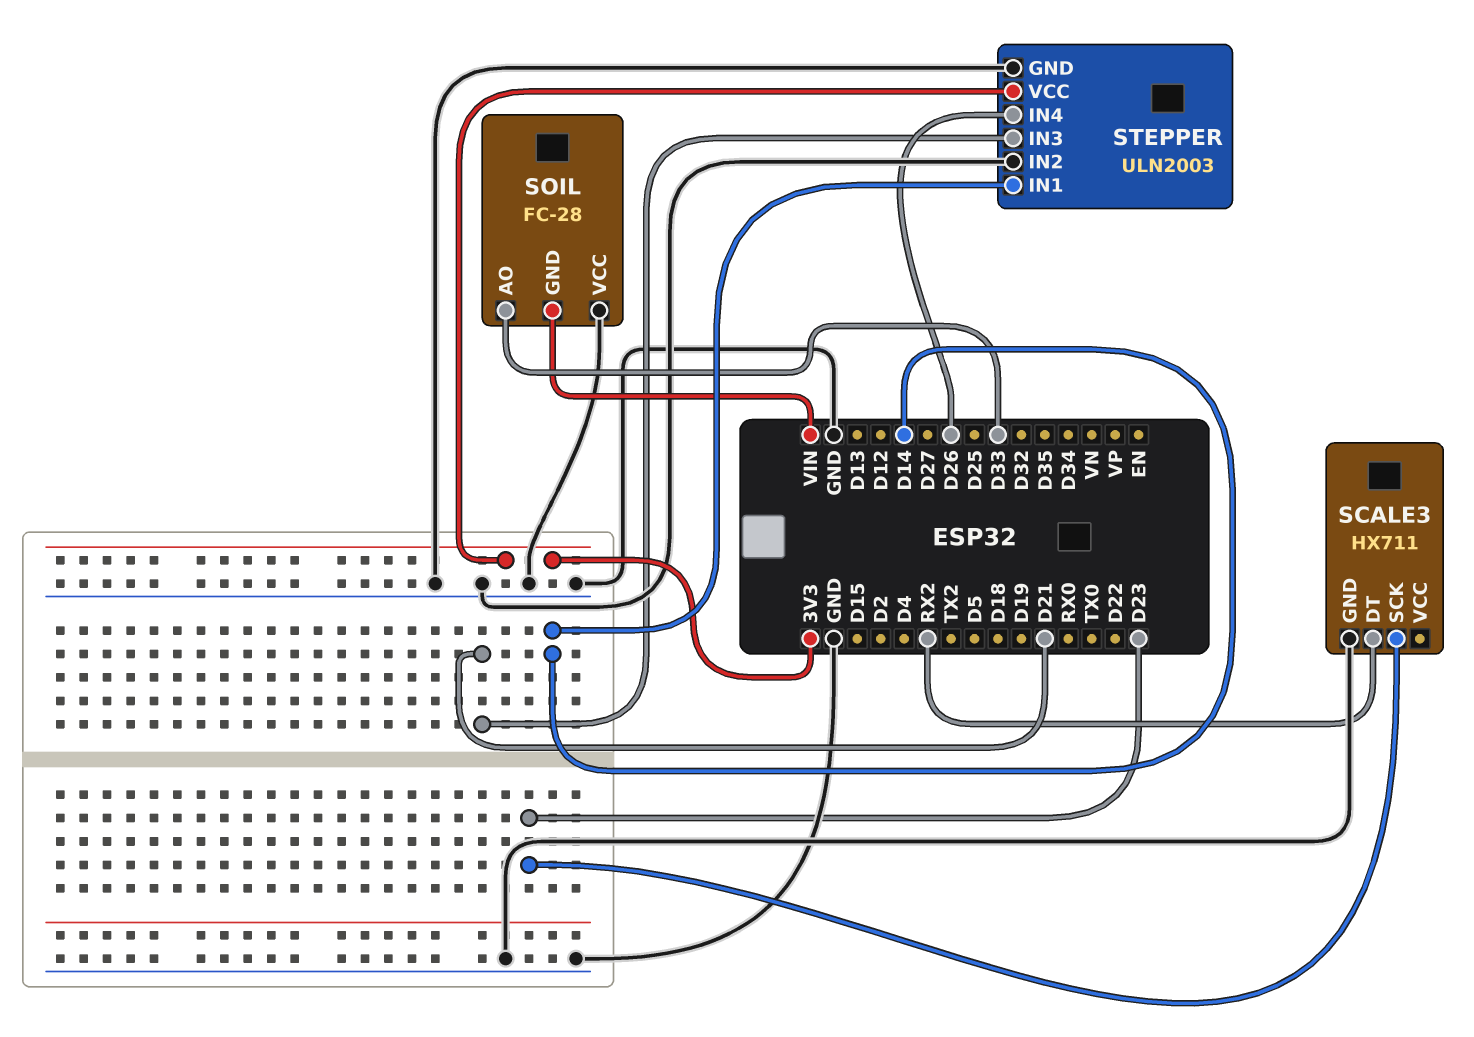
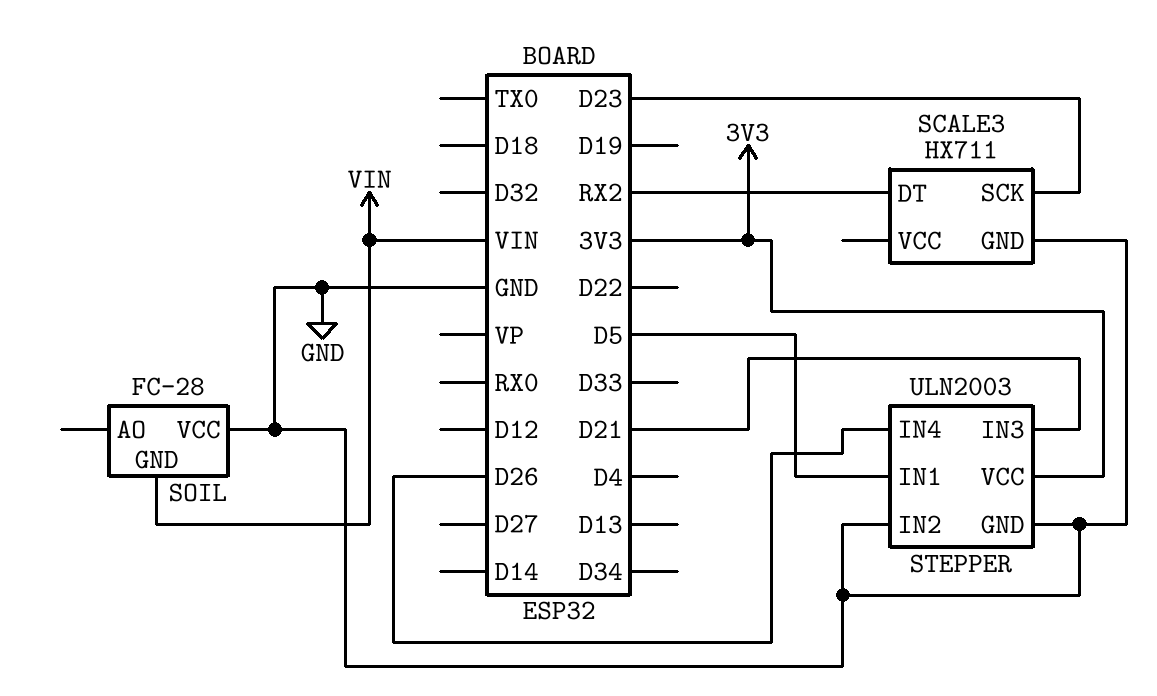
SOIL pin AO: D33 -> none
STEPPER pin IN1: D14 -> D5

